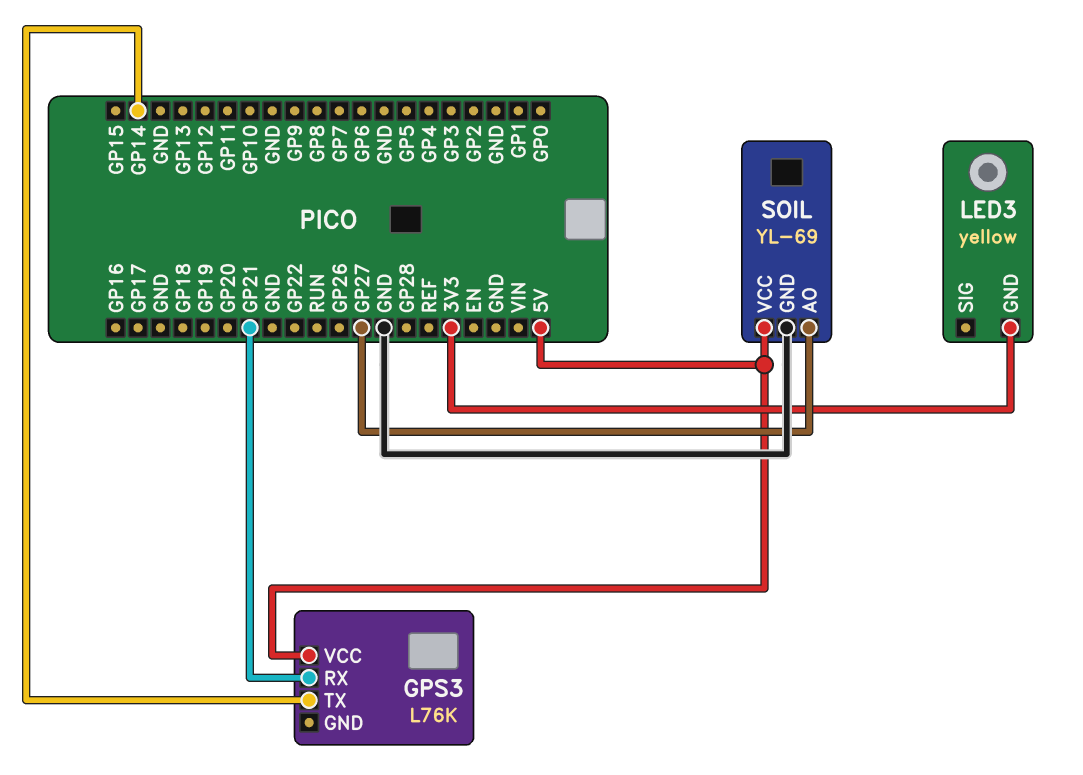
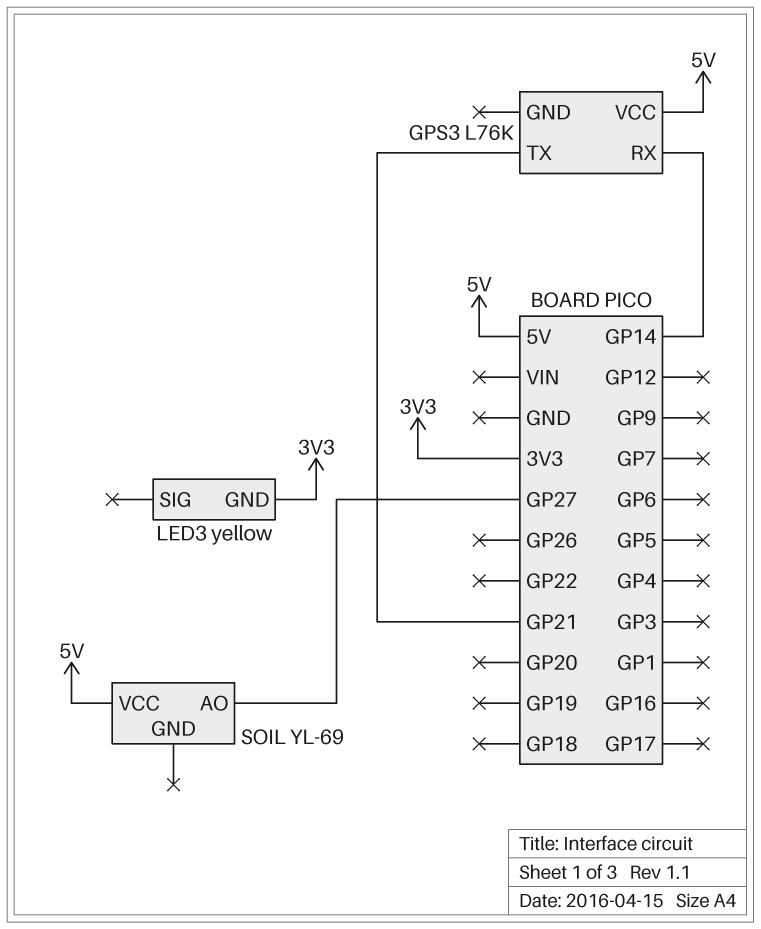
GPS3 pin RX: GP21 -> GP14
GPS3 pin TX: GP14 -> GP21
SOIL pin GND: GND -> none

